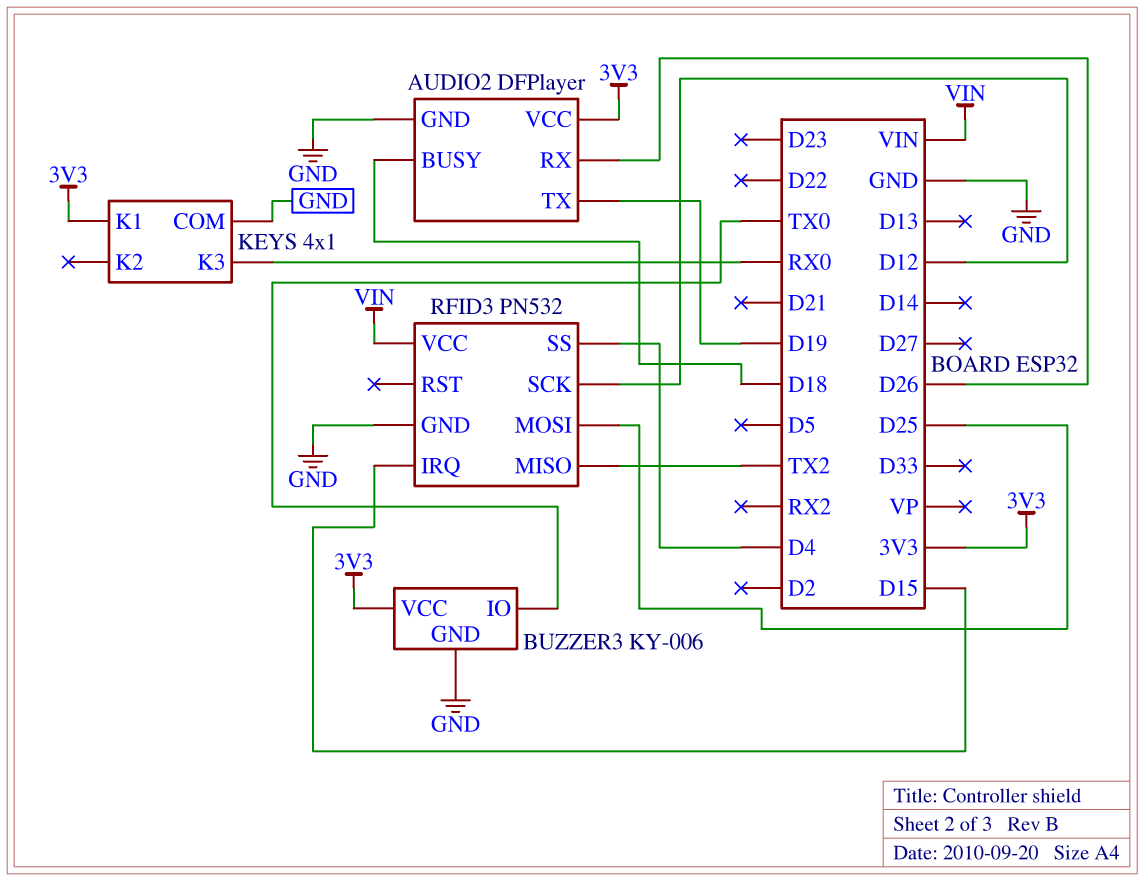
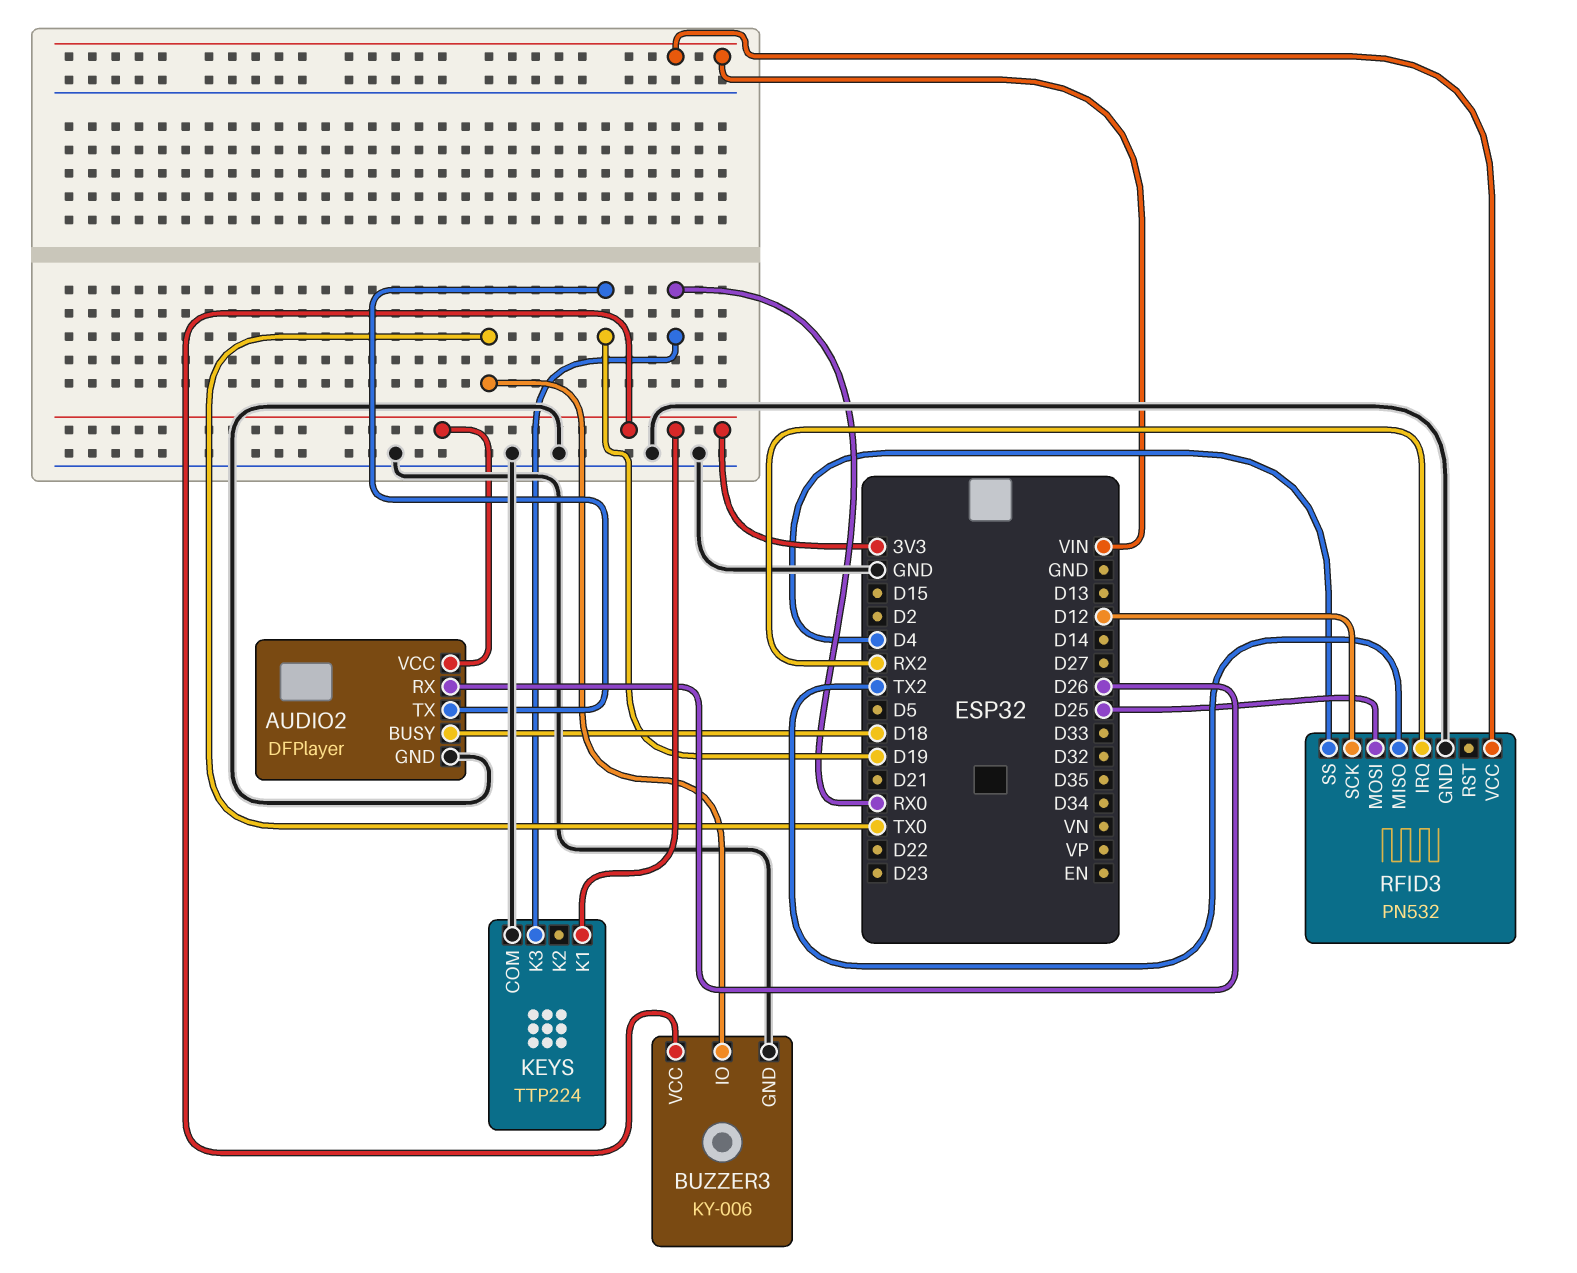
KEYS: 4x1 -> TTP224
RFID3 pin IRQ: D15 -> RX2

